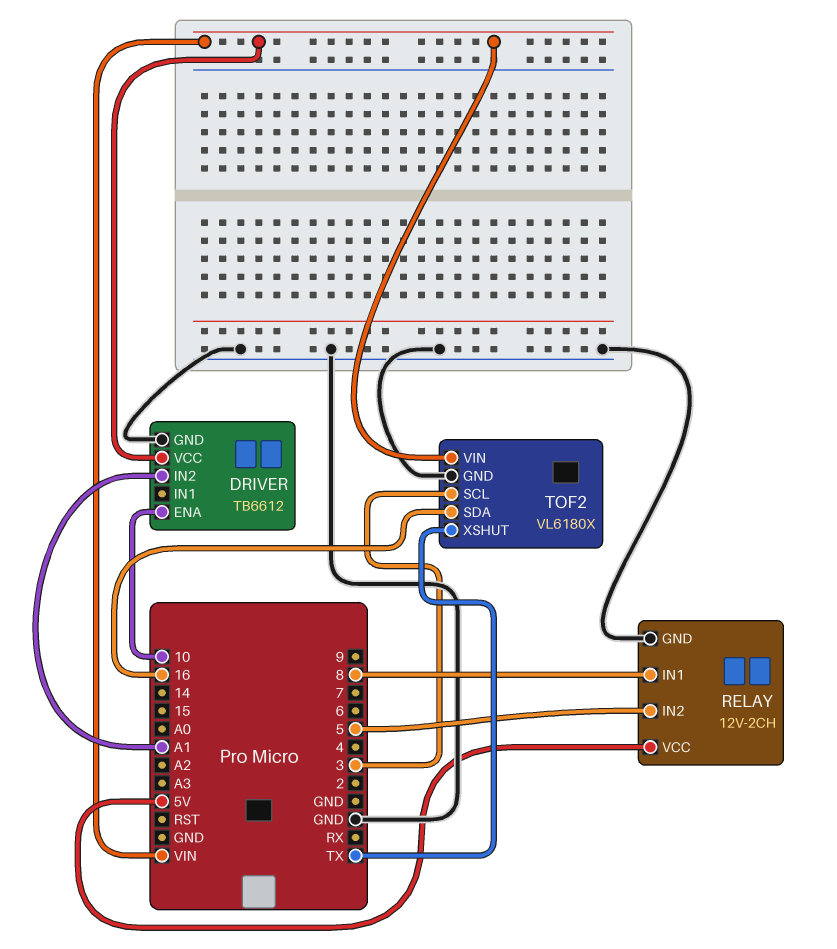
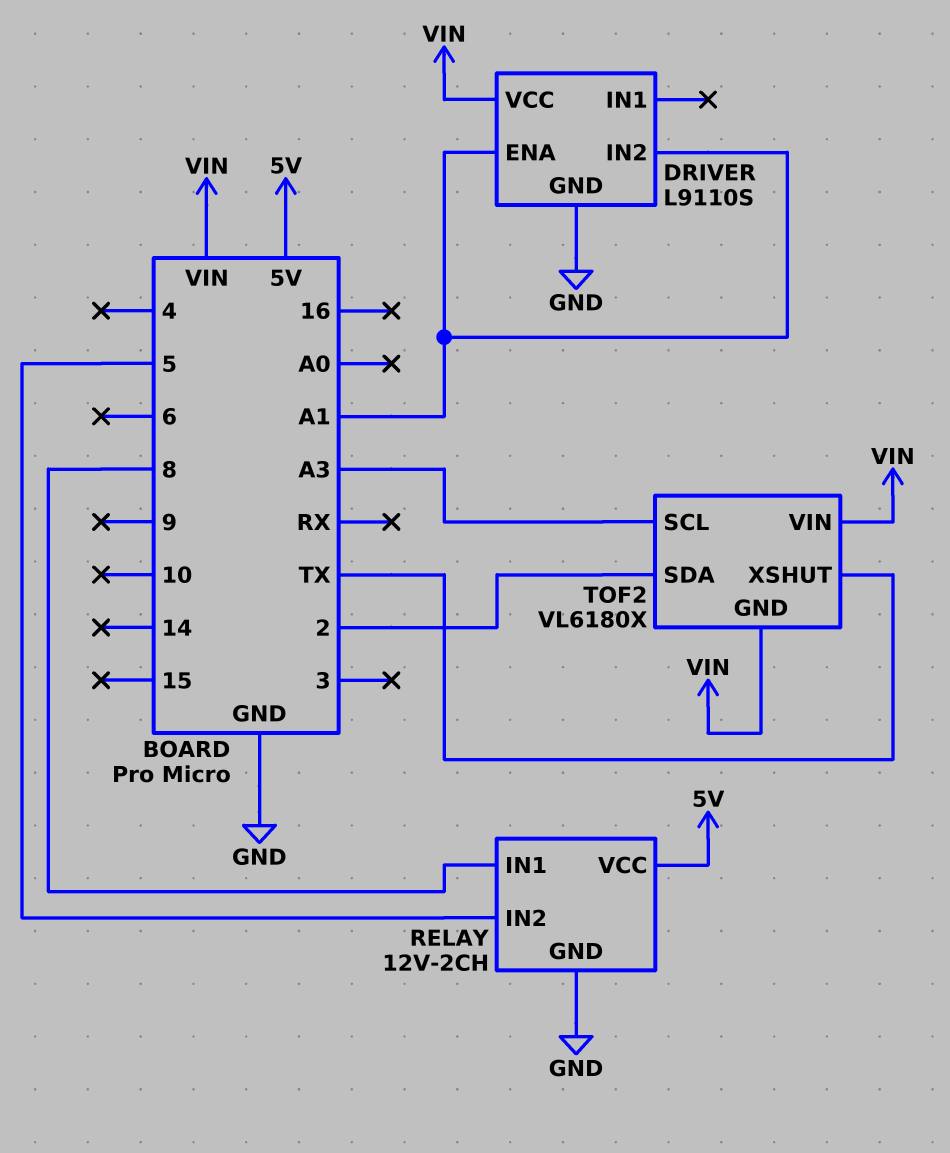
DRIVER: TB6612 -> L9110S
DRIVER pin ENA: 10 -> A1
TOF2 pin GND: GND -> VIN
TOF2 pin SCL: 3 -> A3
TOF2 pin SDA: 16 -> 2

